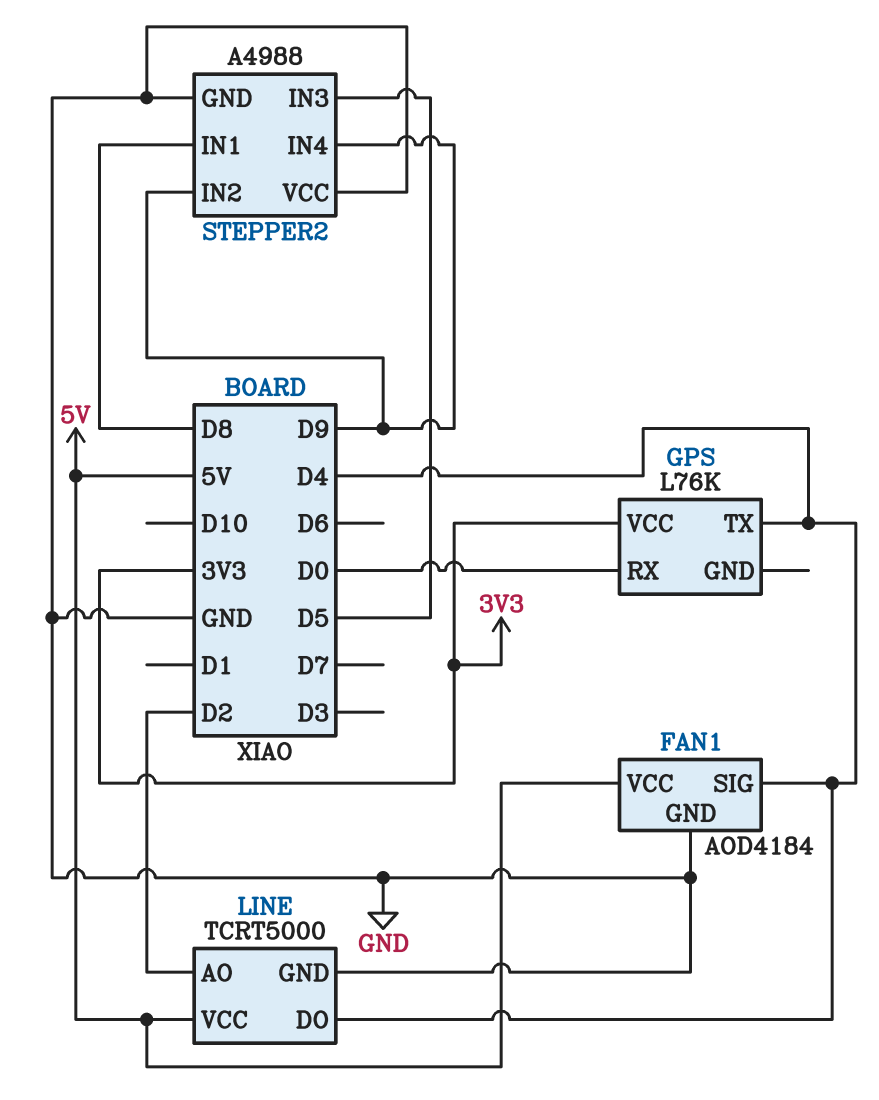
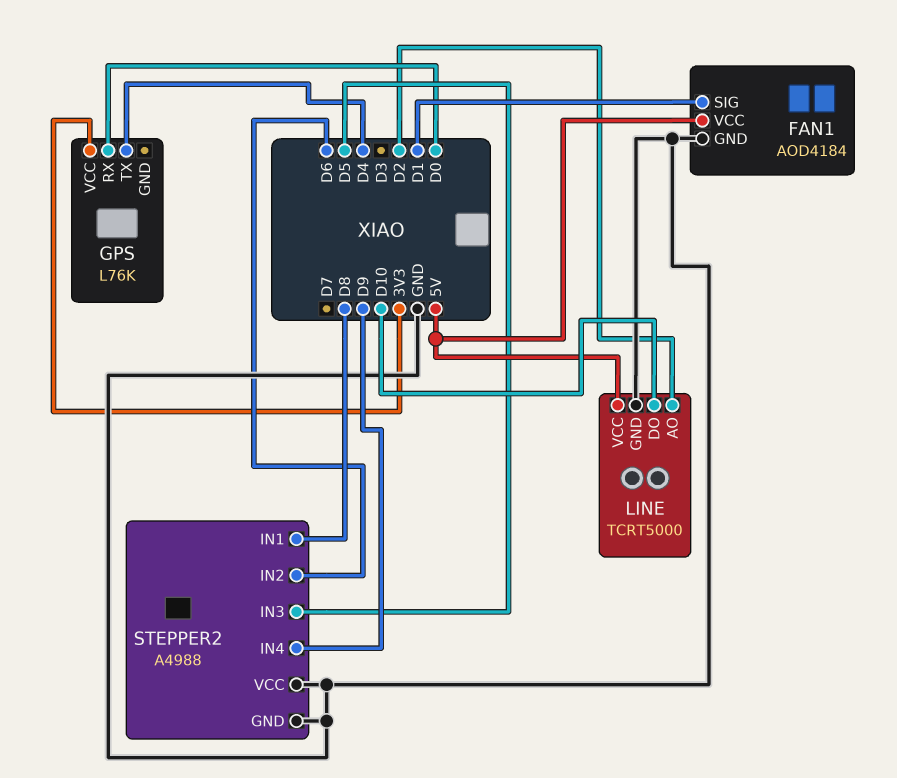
FAN1 pin SIG: D4 -> D1
LINE pin DO: D4 -> D10
STEPPER2 pin IN2: D9 -> D6

